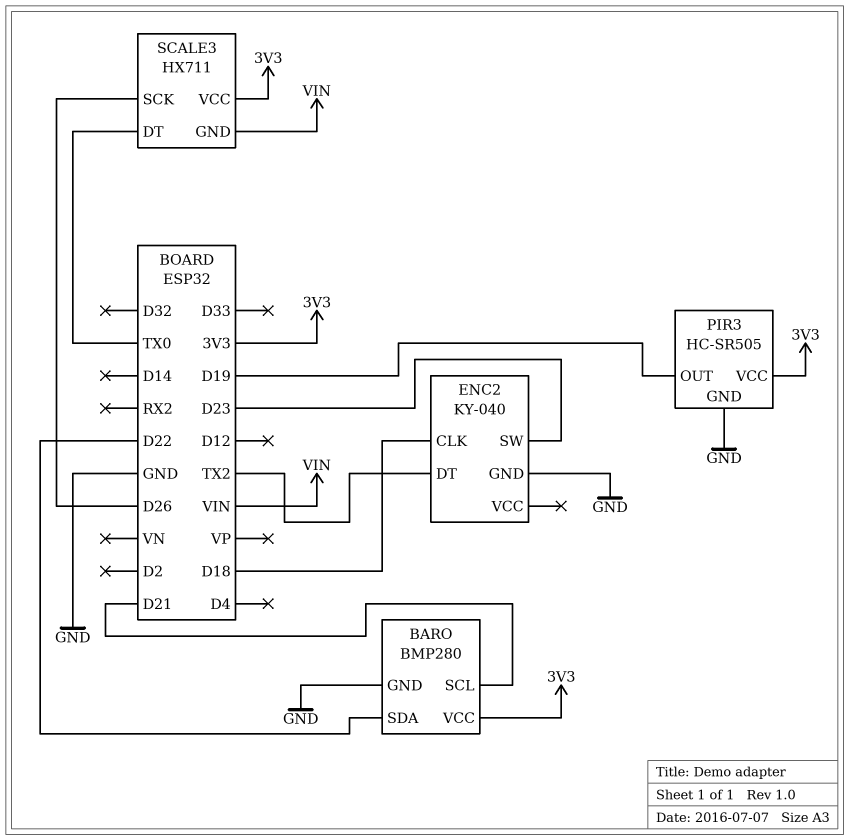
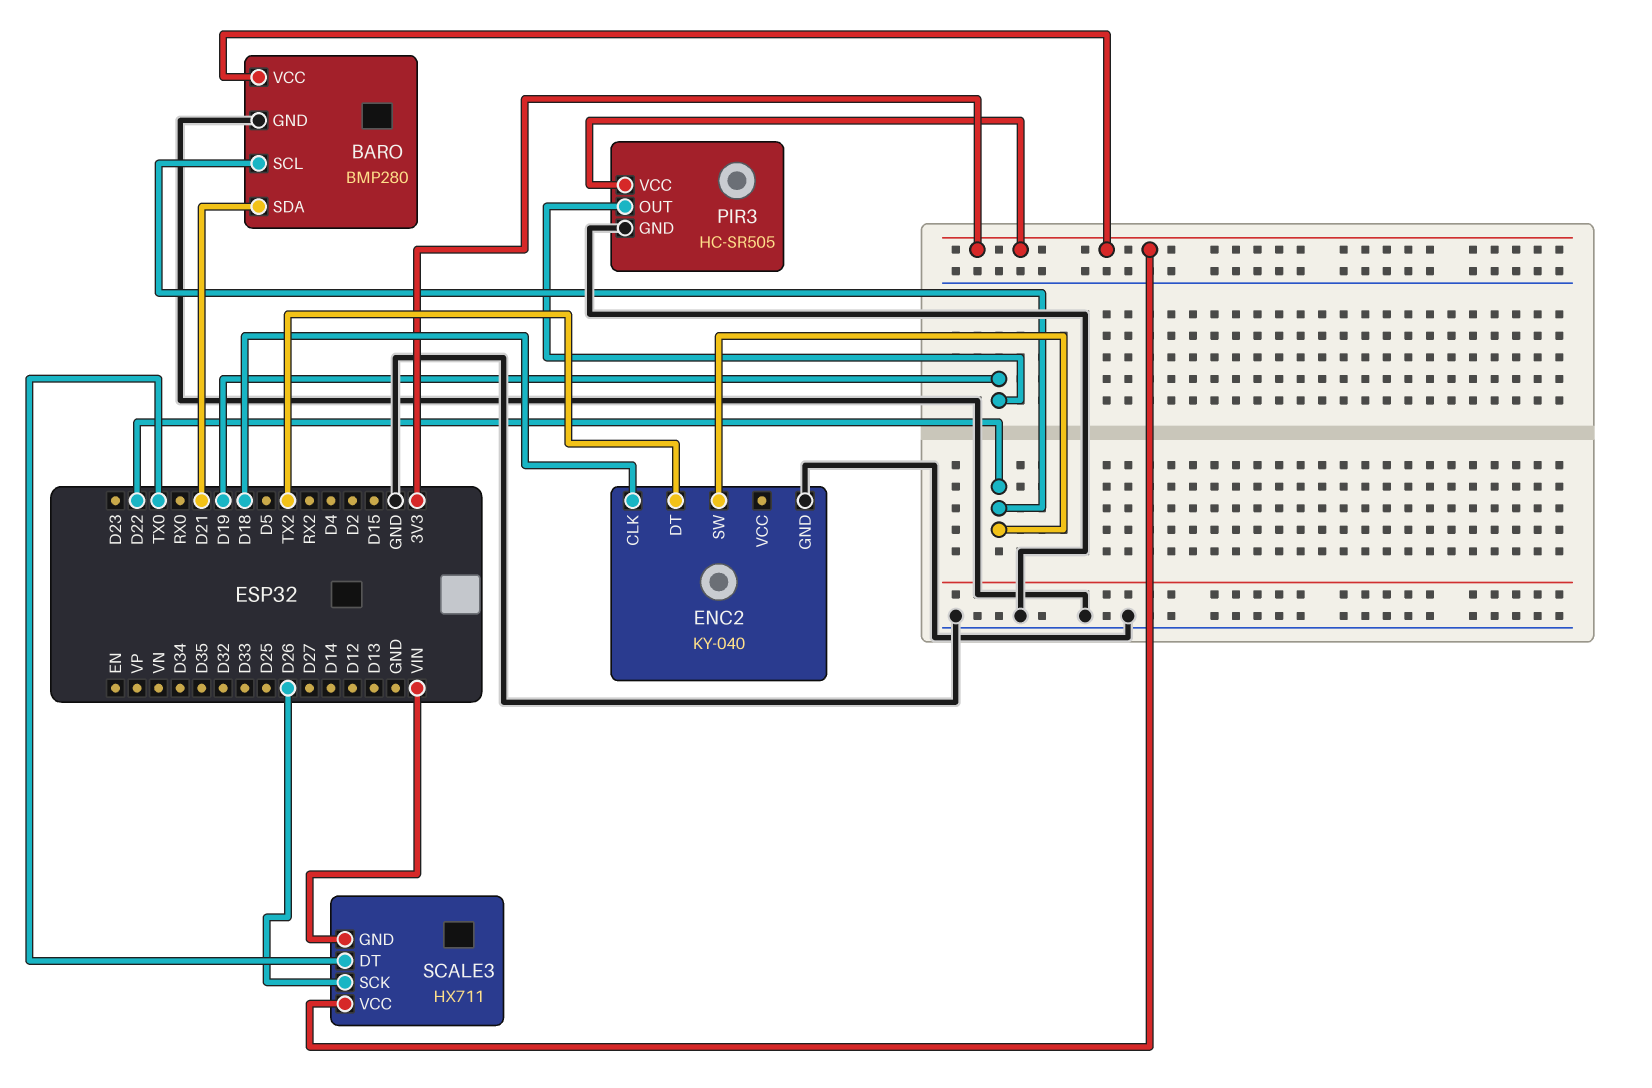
BARO pin SCL: D21 -> D22
BARO pin SDA: D22 -> D21
ENC2 pin SW: D23 -> D22

